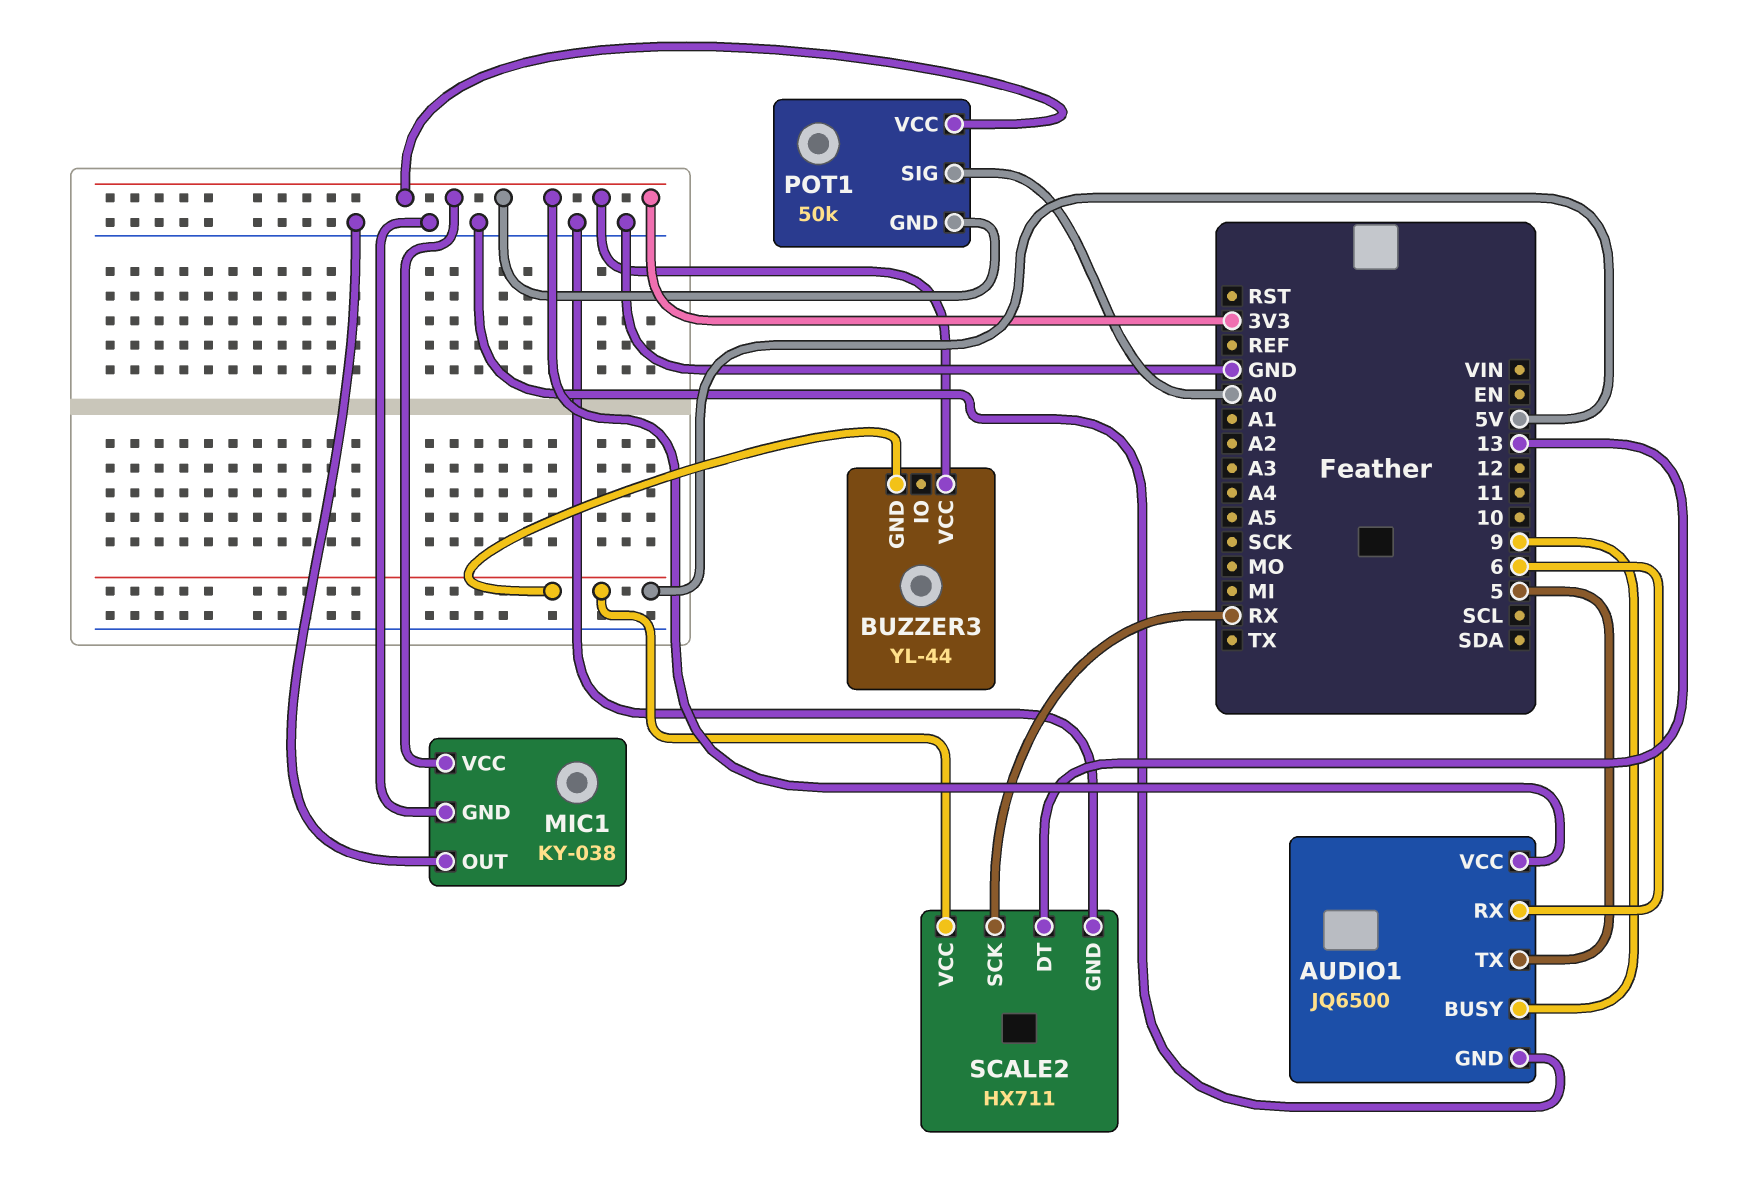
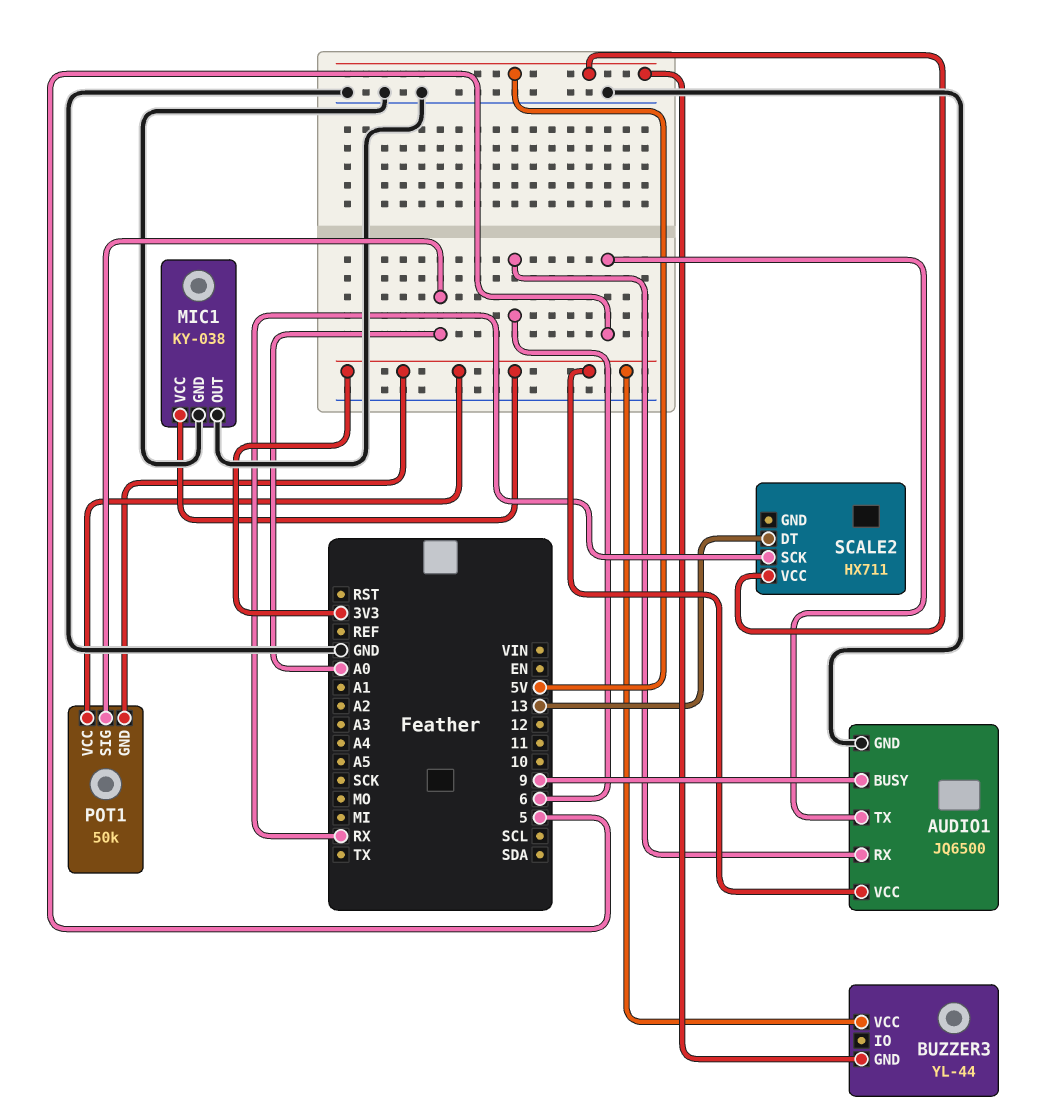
SCALE2 pin GND: GND -> none

